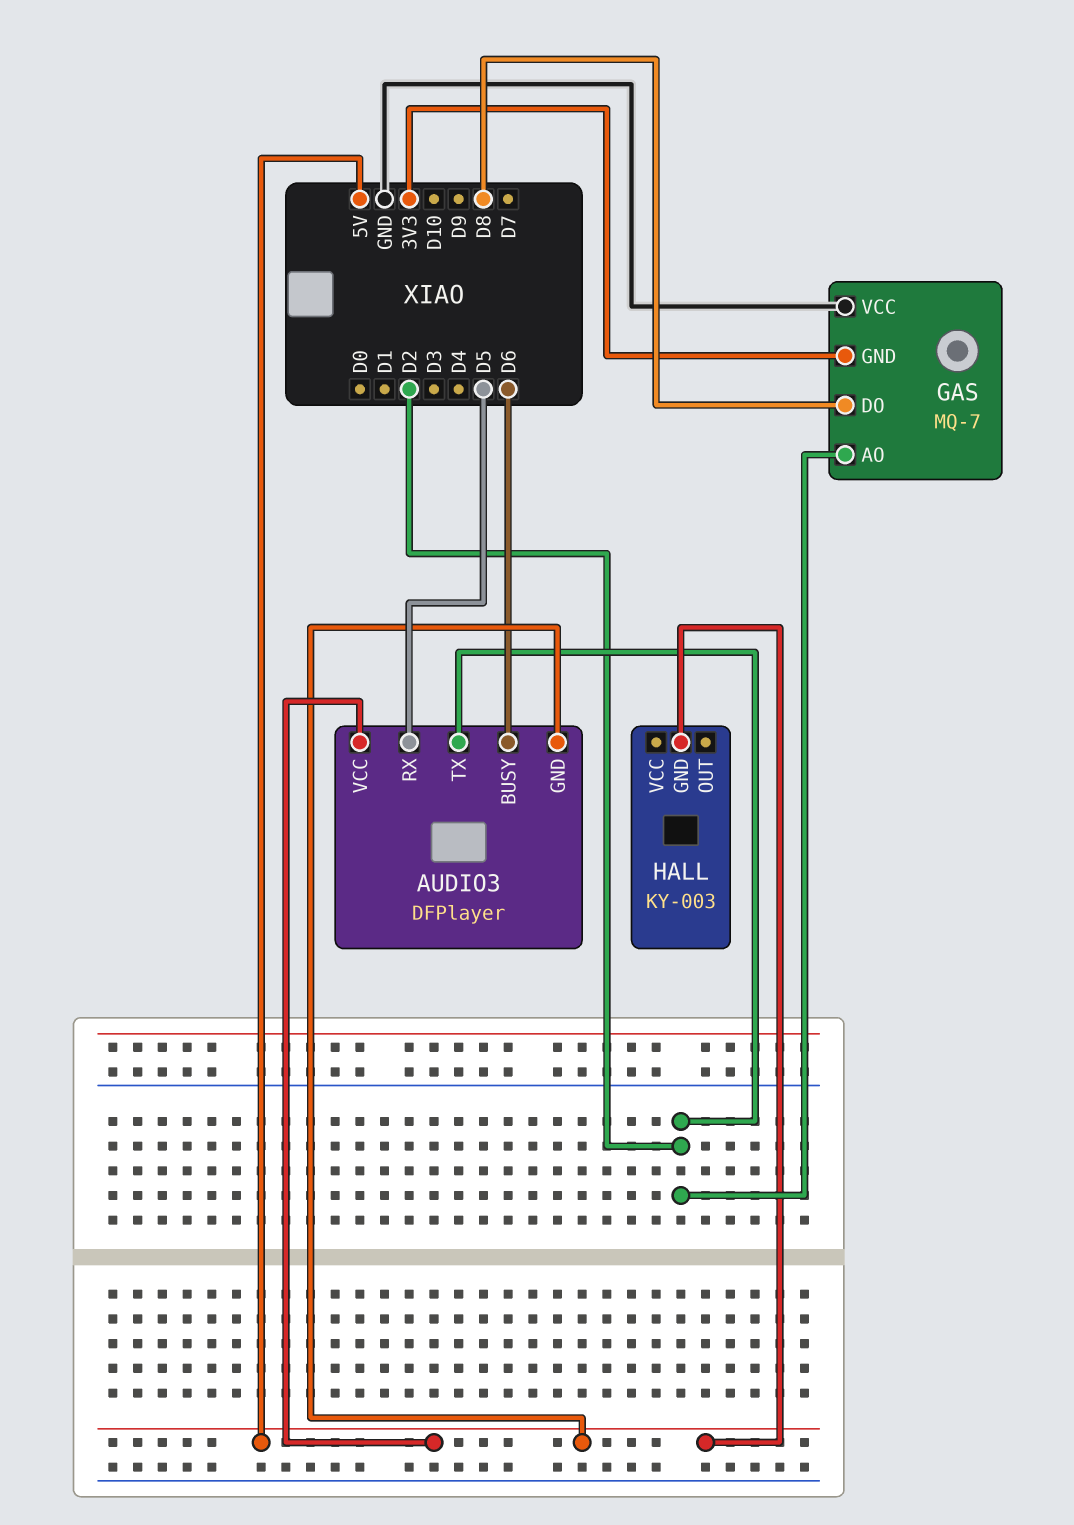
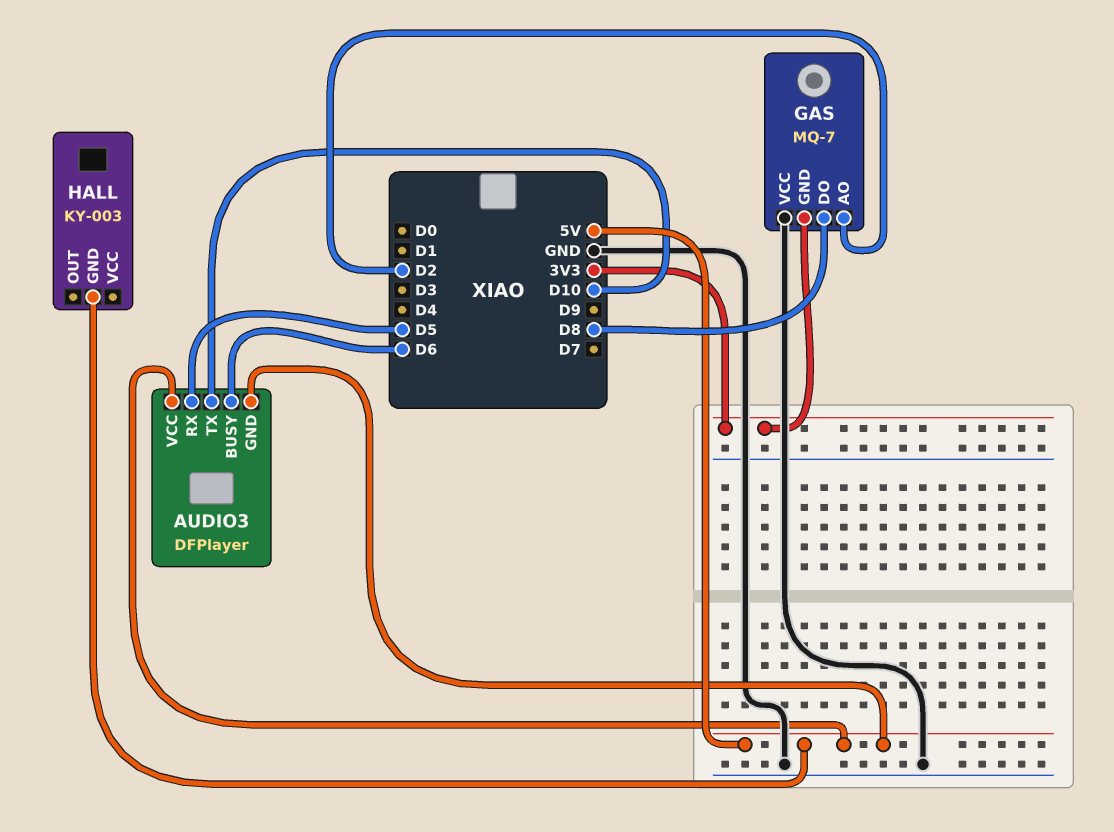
AUDIO3 pin TX: D2 -> D10

